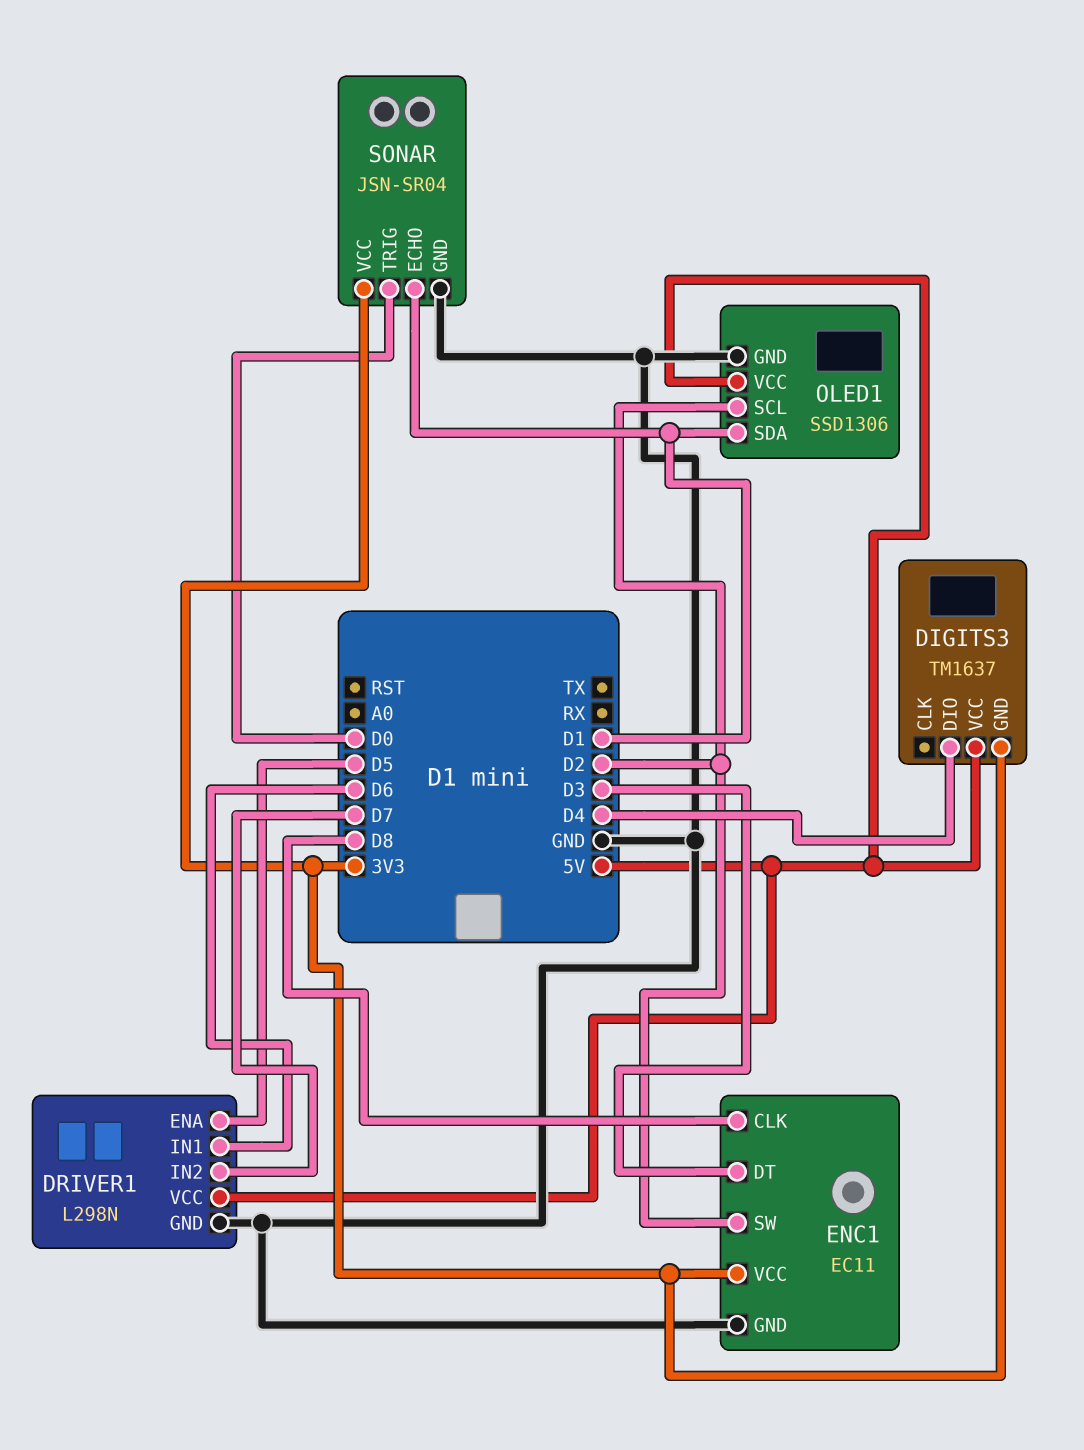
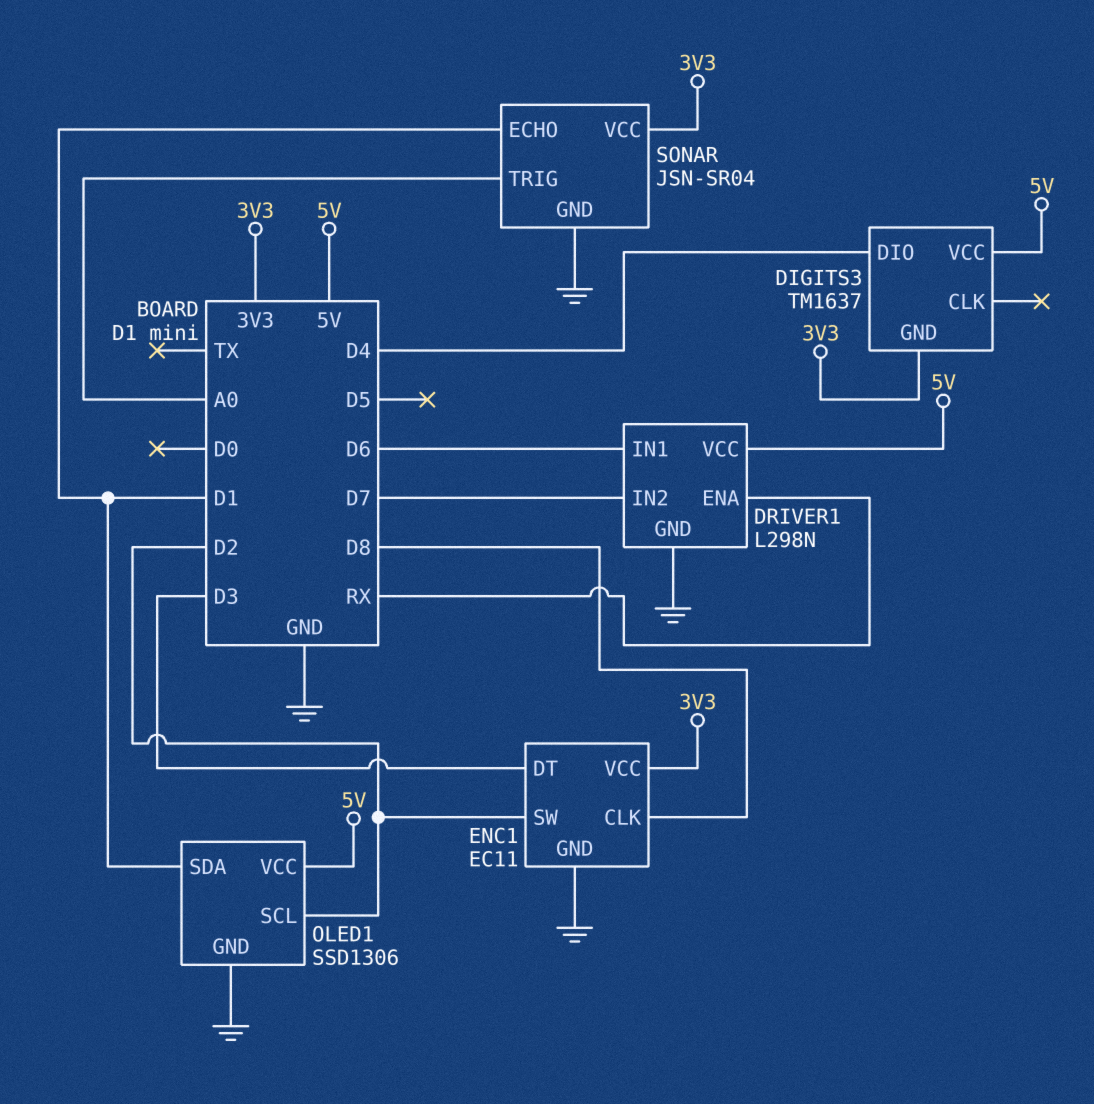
DRIVER1 pin ENA: D5 -> RX
SONAR pin TRIG: D0 -> A0

